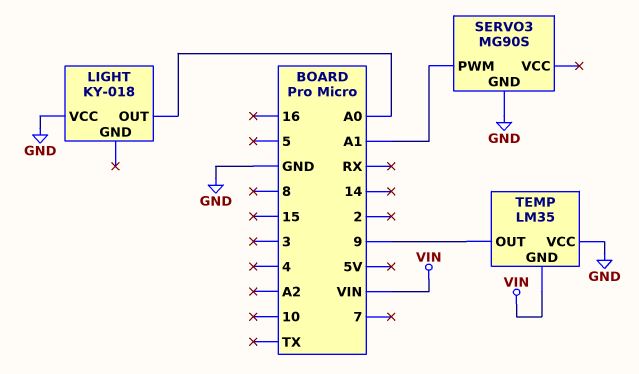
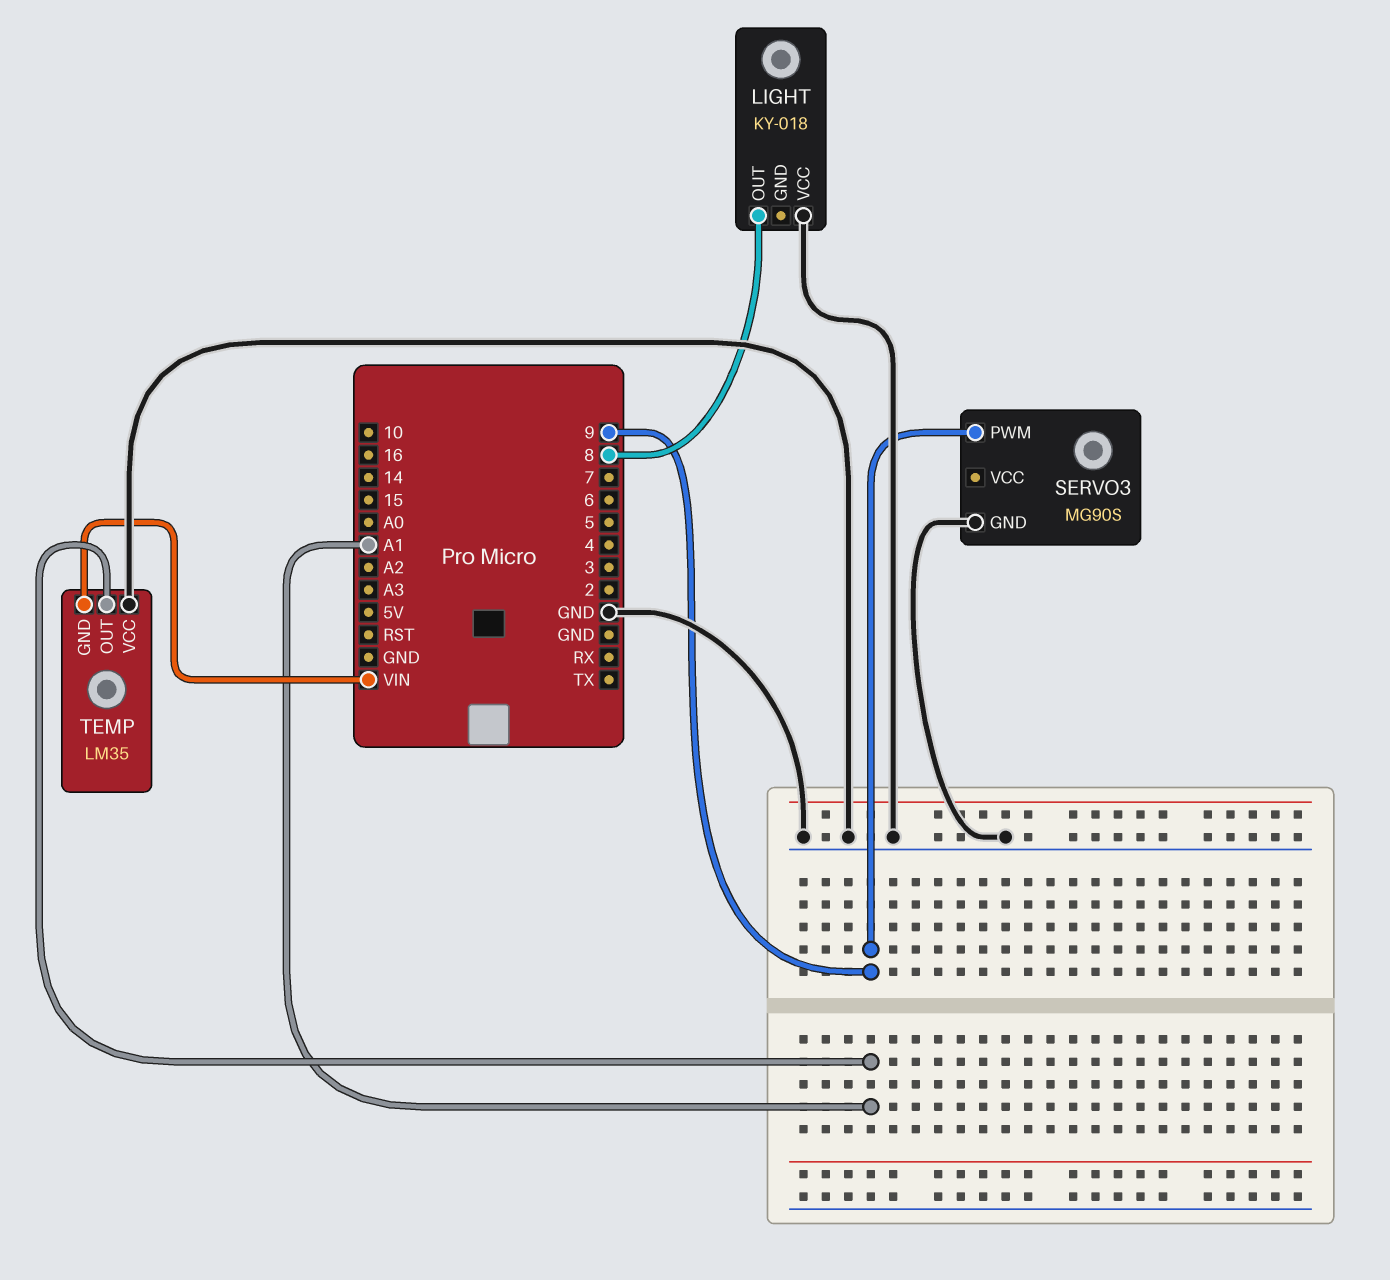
LIGHT pin OUT: A0 -> 8
SERVO3 pin PWM: A1 -> 9
TEMP pin OUT: 9 -> A1

